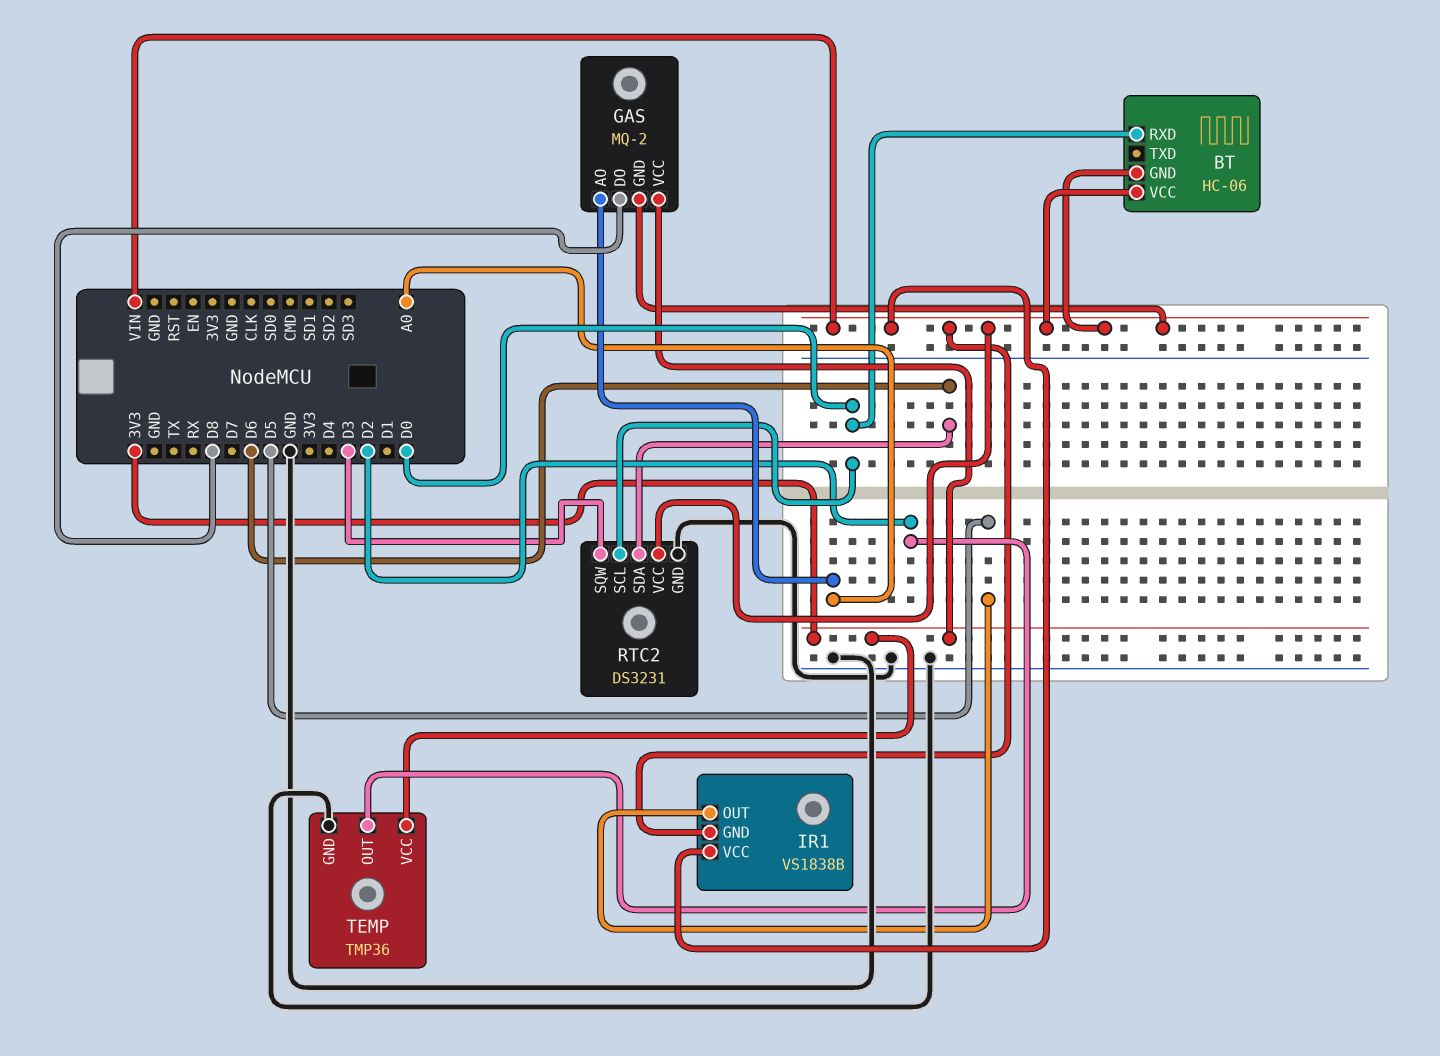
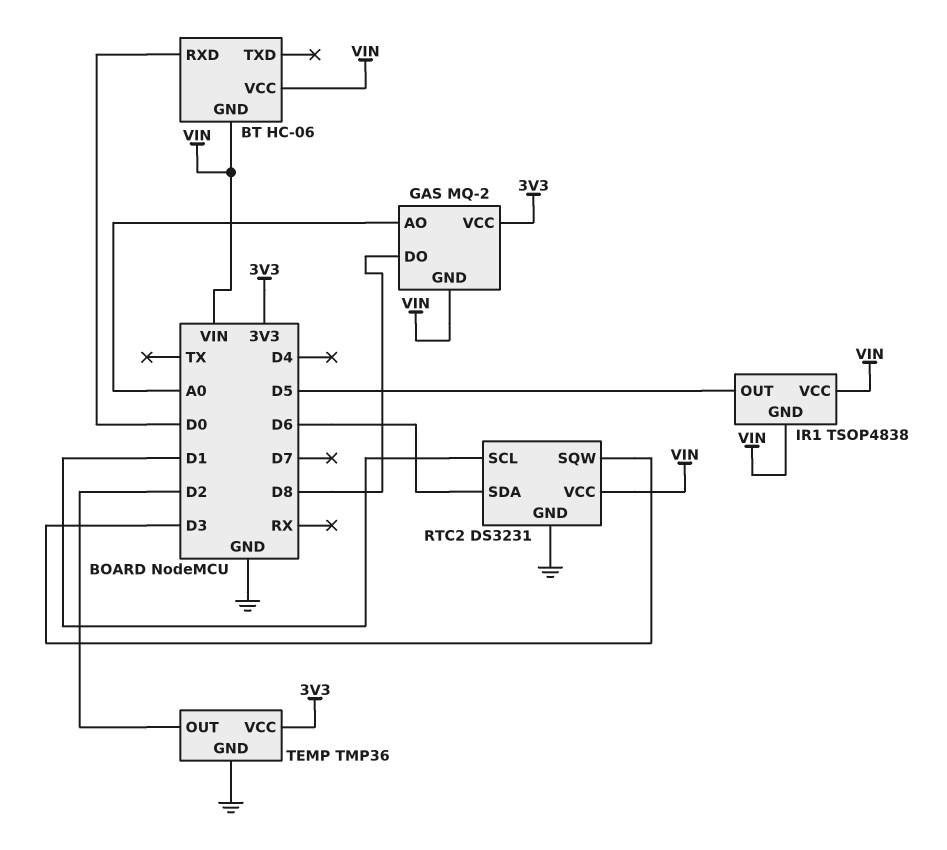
IR1: VS1838B -> TSOP4838
RTC2 pin SCL: D0 -> D1

